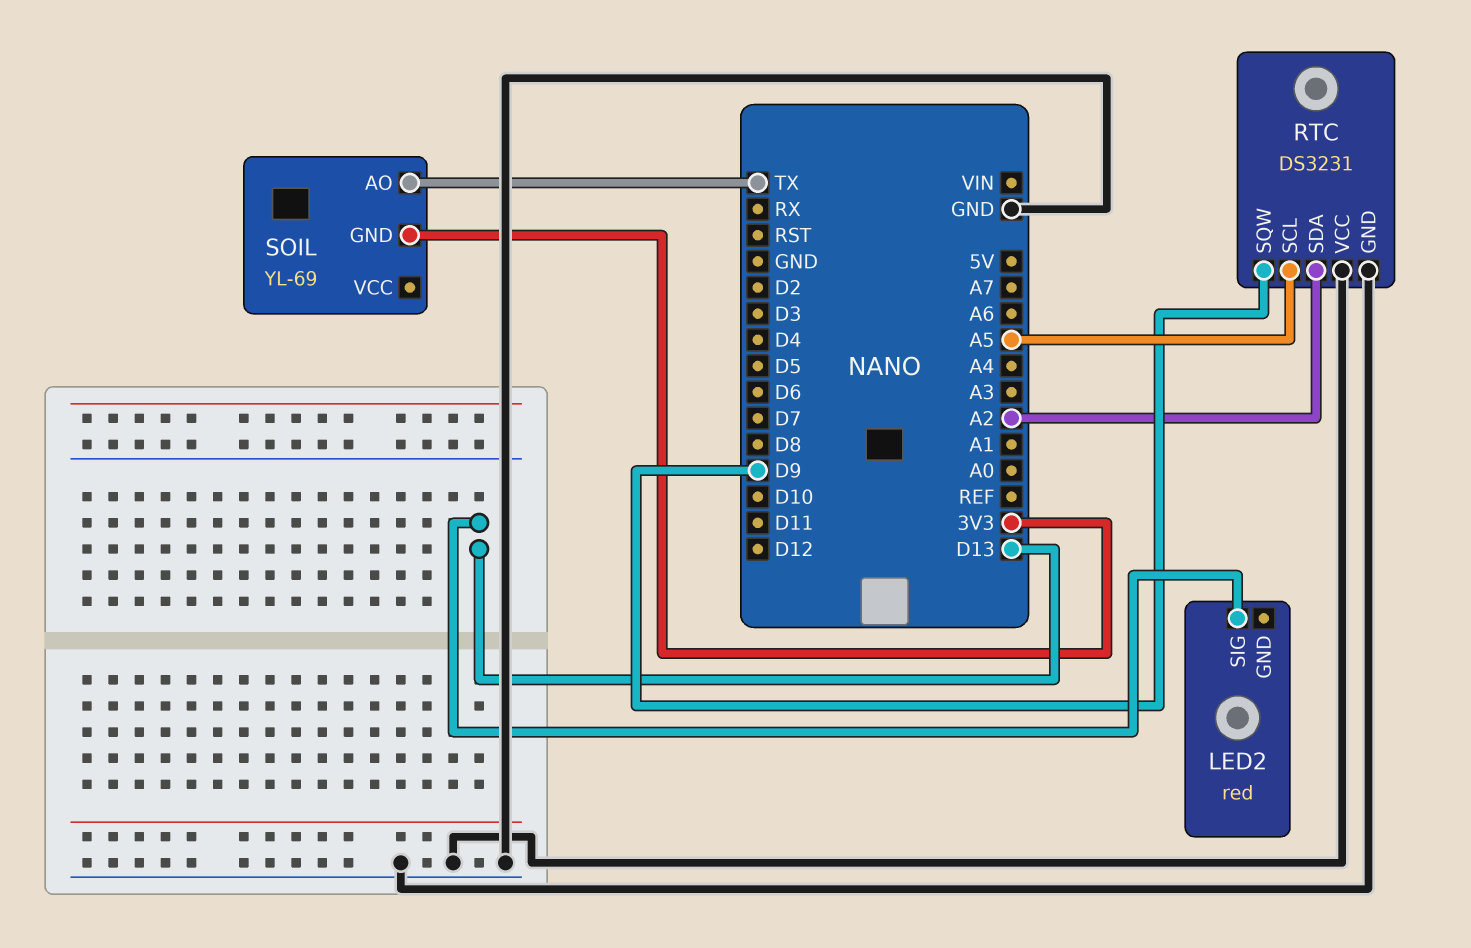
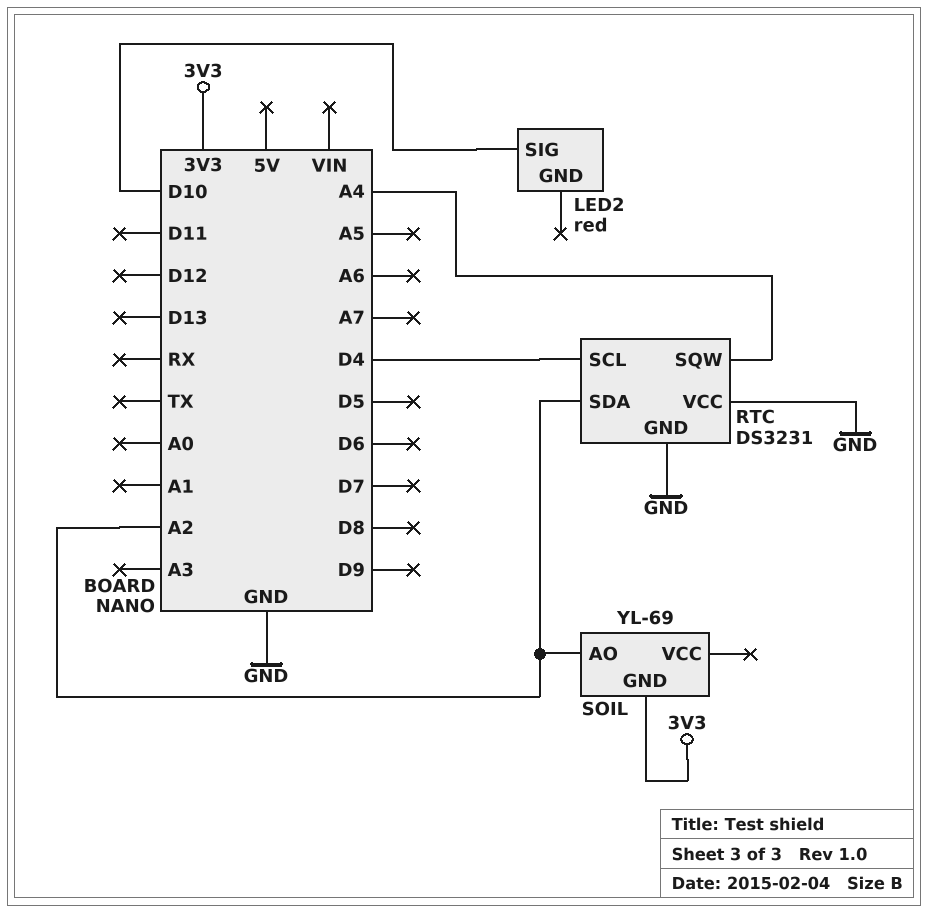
LED2 pin SIG: D13 -> D10
RTC pin SCL: A5 -> D4
RTC pin SQW: D9 -> A4
SOIL pin AO: TX -> A2

